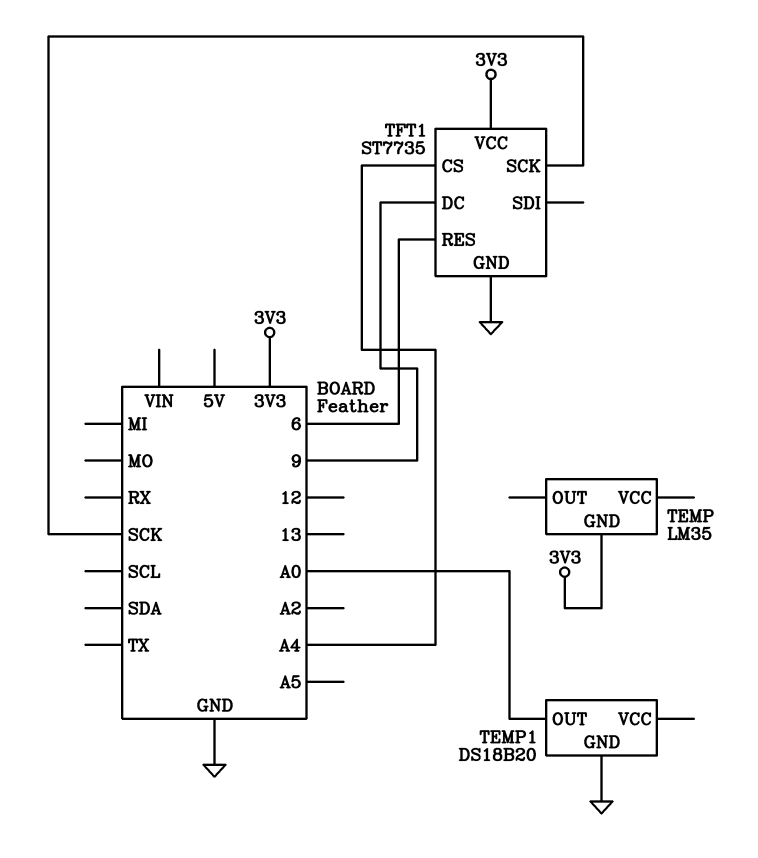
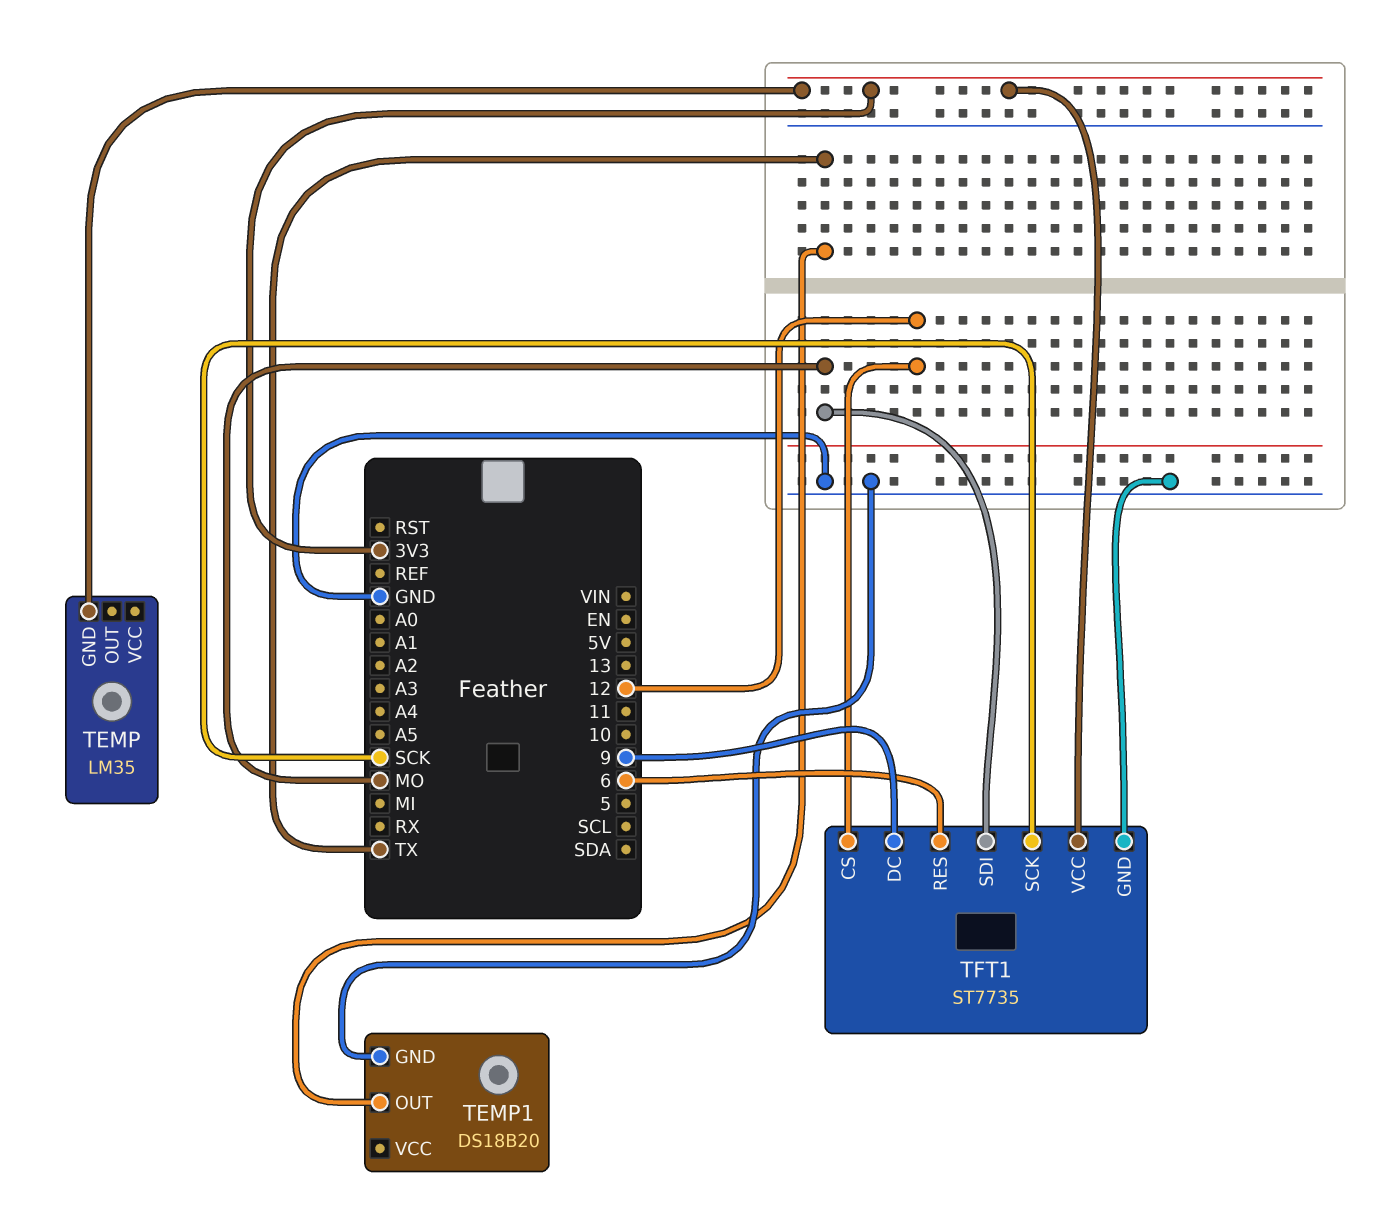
TEMP1 pin OUT: A0 -> TX
TFT1 pin CS: A4 -> 12
TFT1 pin SDI: none -> MO

